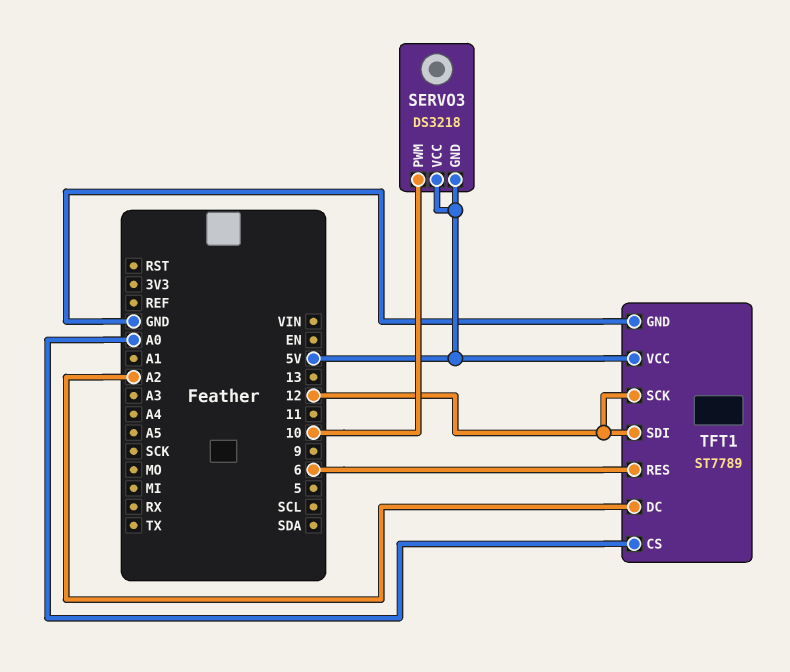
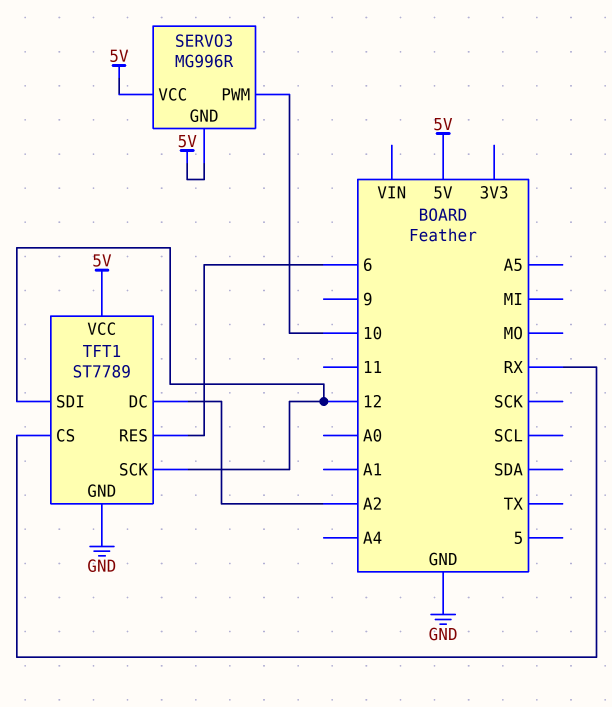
SERVO3: DS3218 -> MG996R
TFT1 pin CS: A0 -> RX

